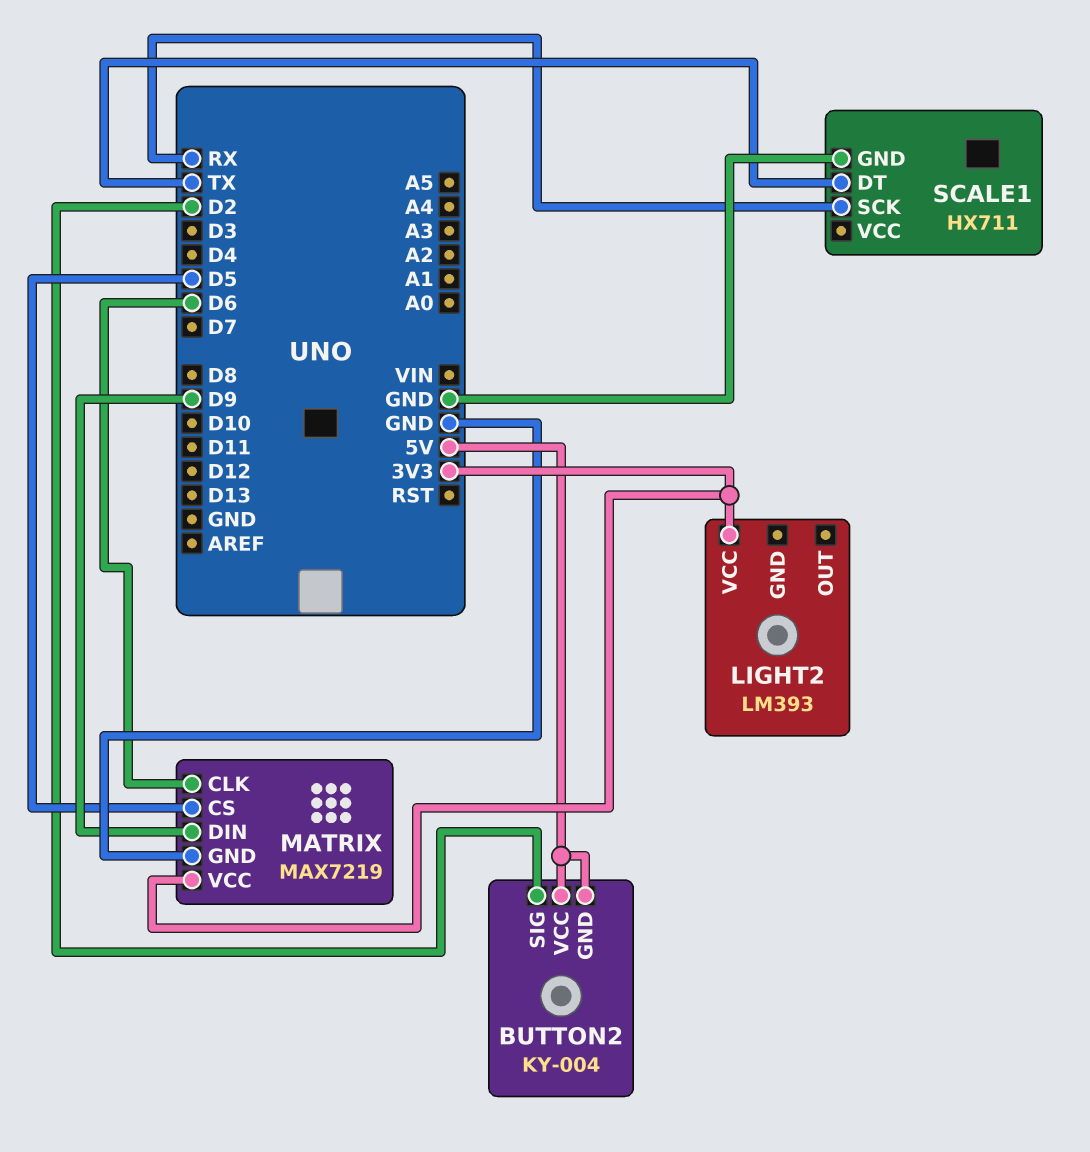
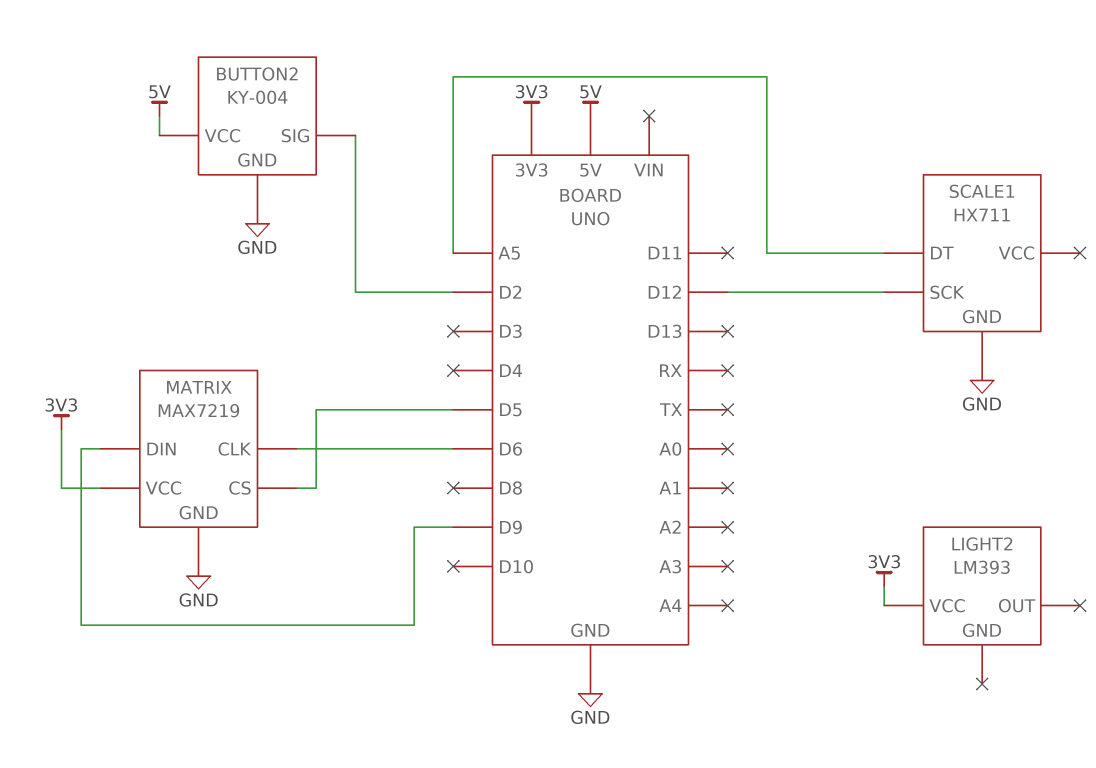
BUTTON2 pin GND: 5V -> GND
SCALE1 pin DT: TX -> A5
SCALE1 pin SCK: RX -> D12

